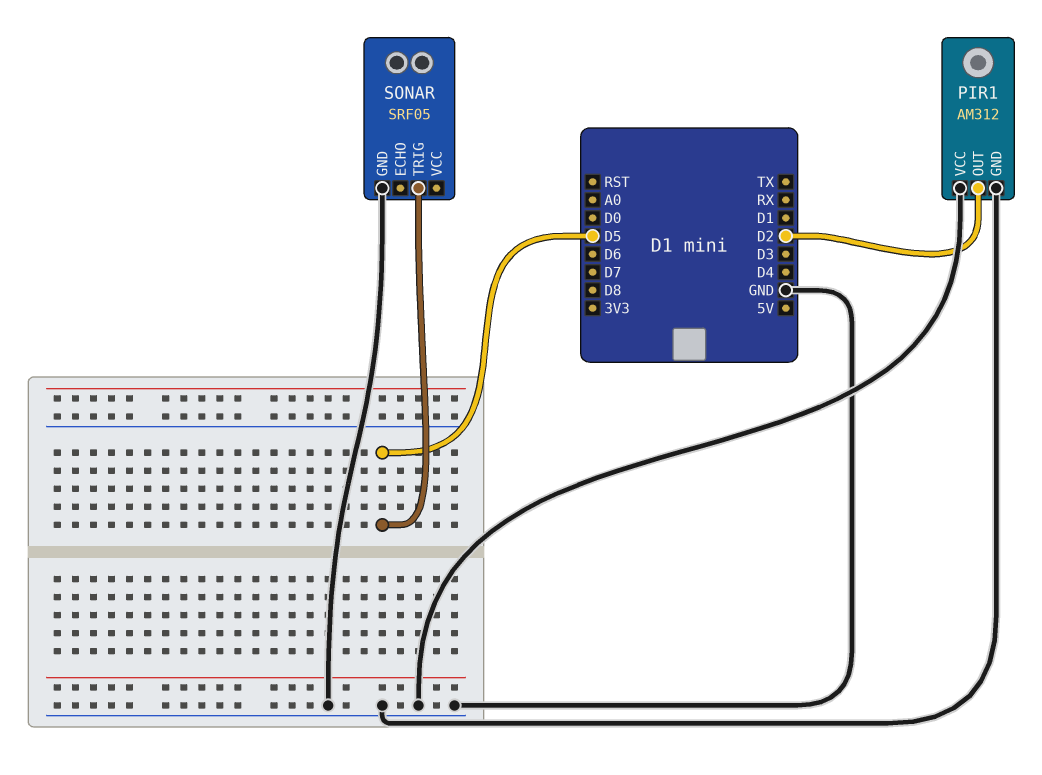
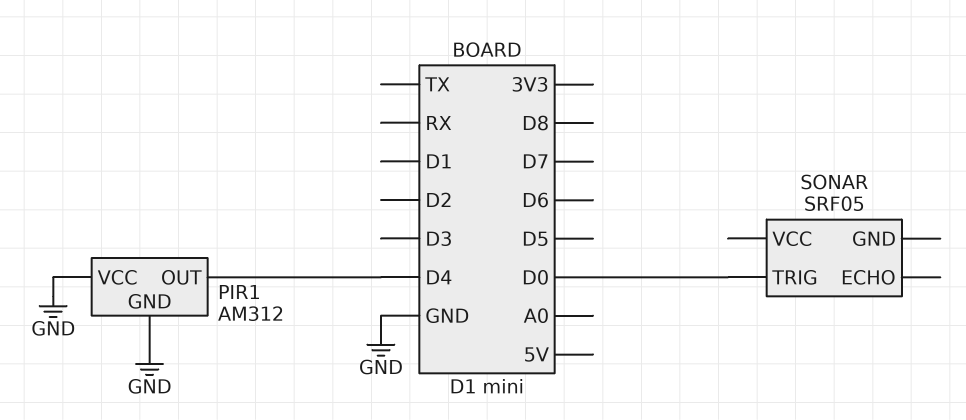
PIR1 pin OUT: D2 -> D4
SONAR pin GND: GND -> none
SONAR pin TRIG: D5 -> D0

